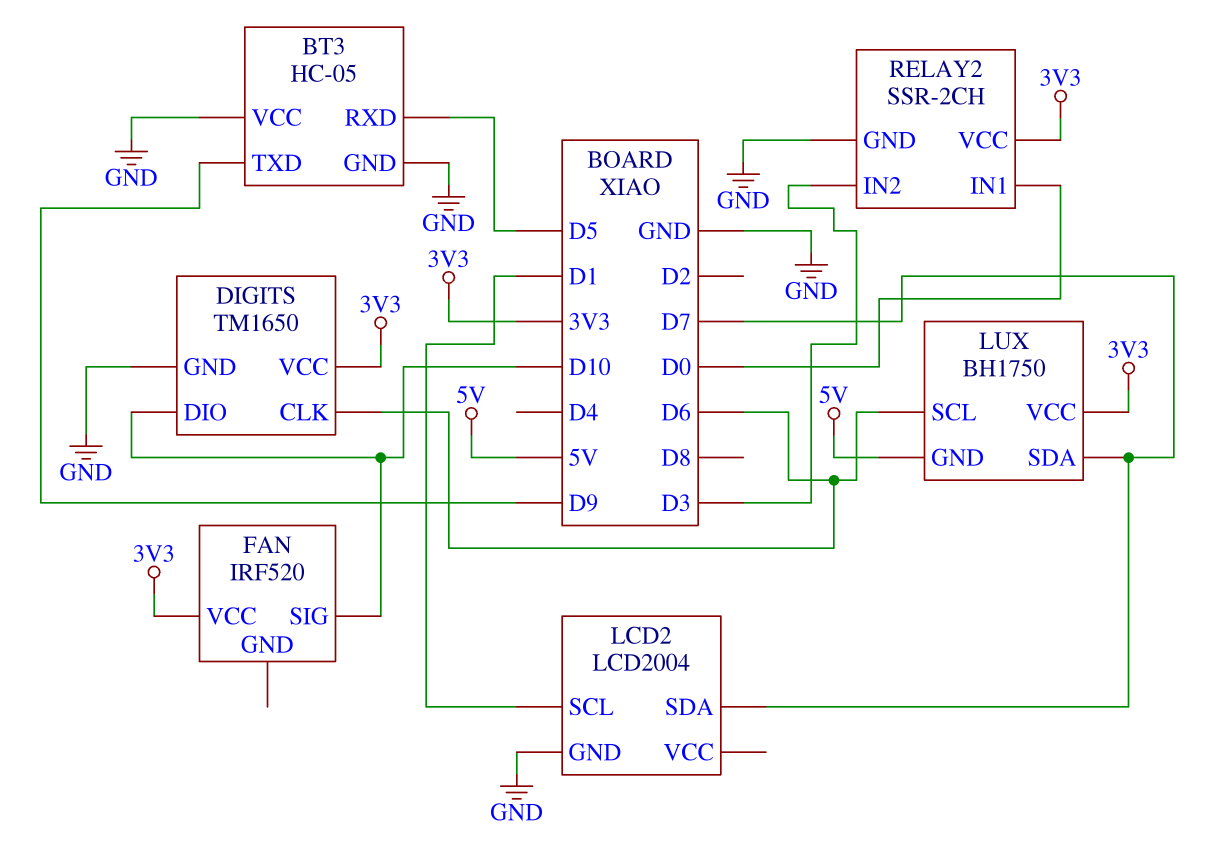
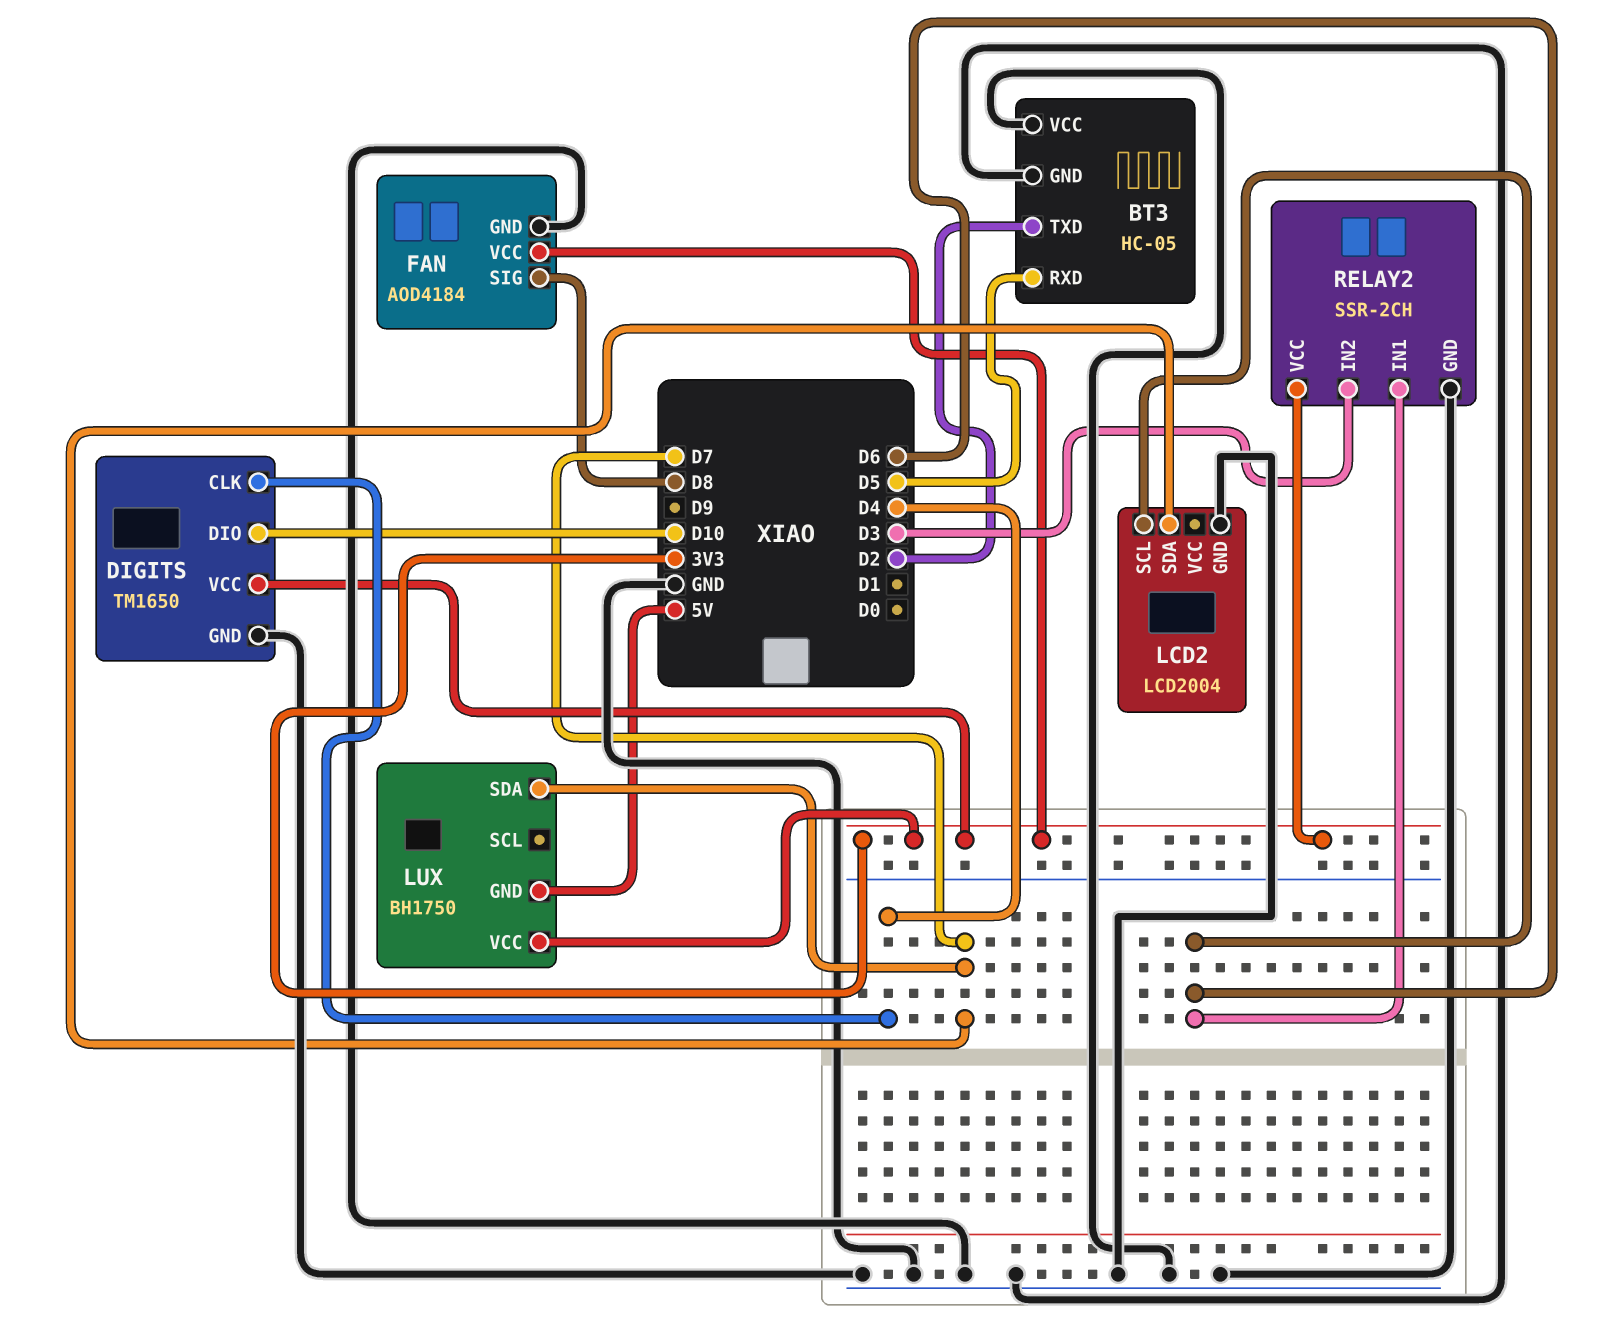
BT3 pin TXD: D9 -> D2
DIGITS pin CLK: D6 -> D4
FAN: IRF520 -> AOD4184
FAN pin GND: none -> GND
FAN pin SIG: D10 -> D8
LCD2 pin SCL: D1 -> D6
LUX pin SCL: D6 -> none
RELAY2 pin IN1: D0 -> D6

